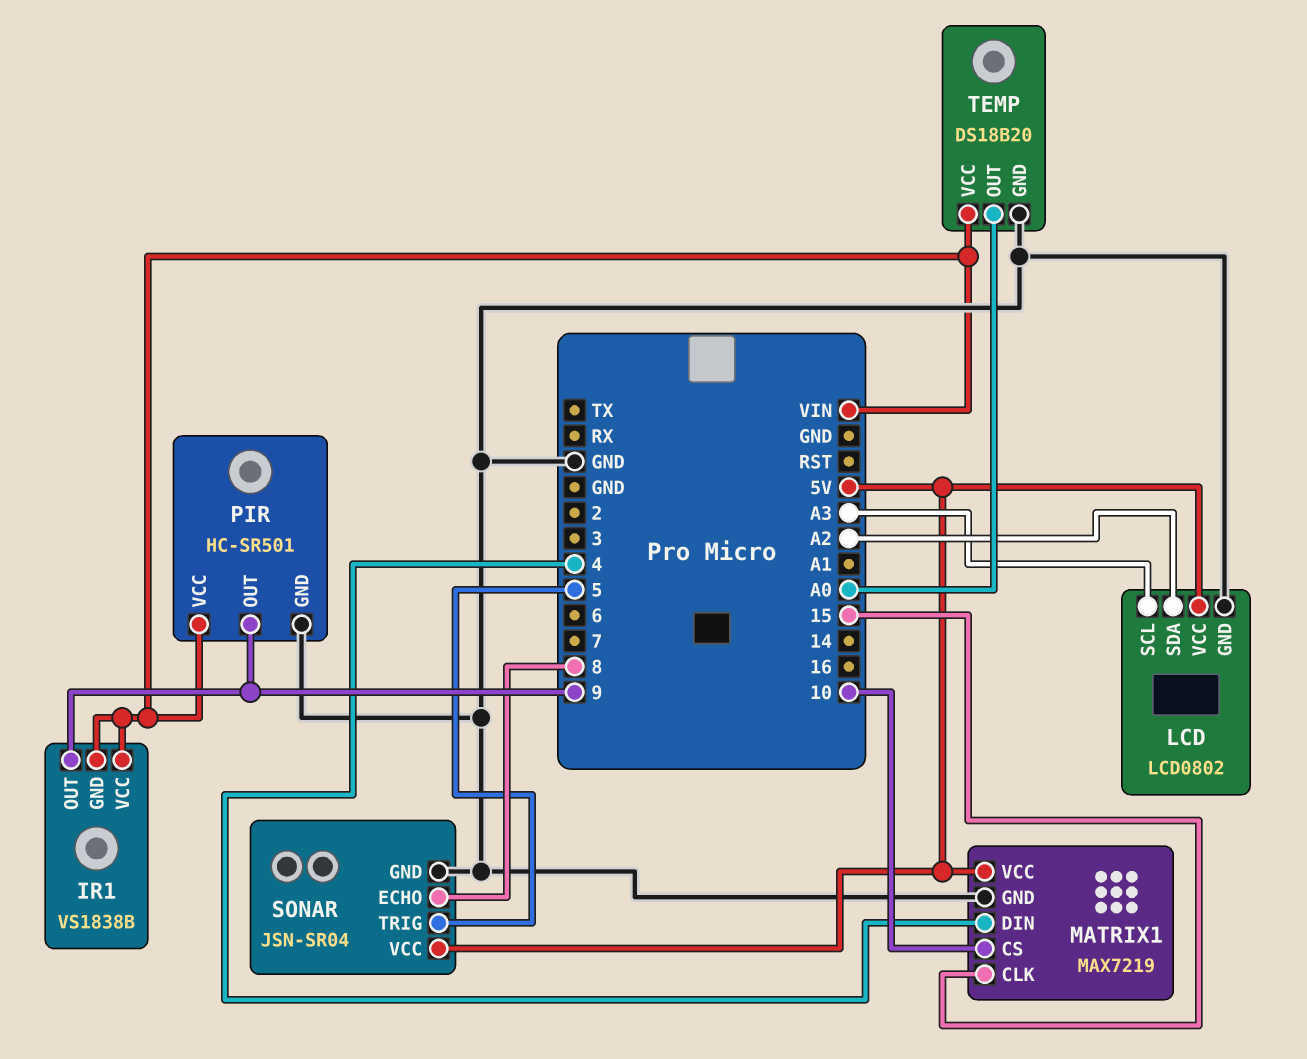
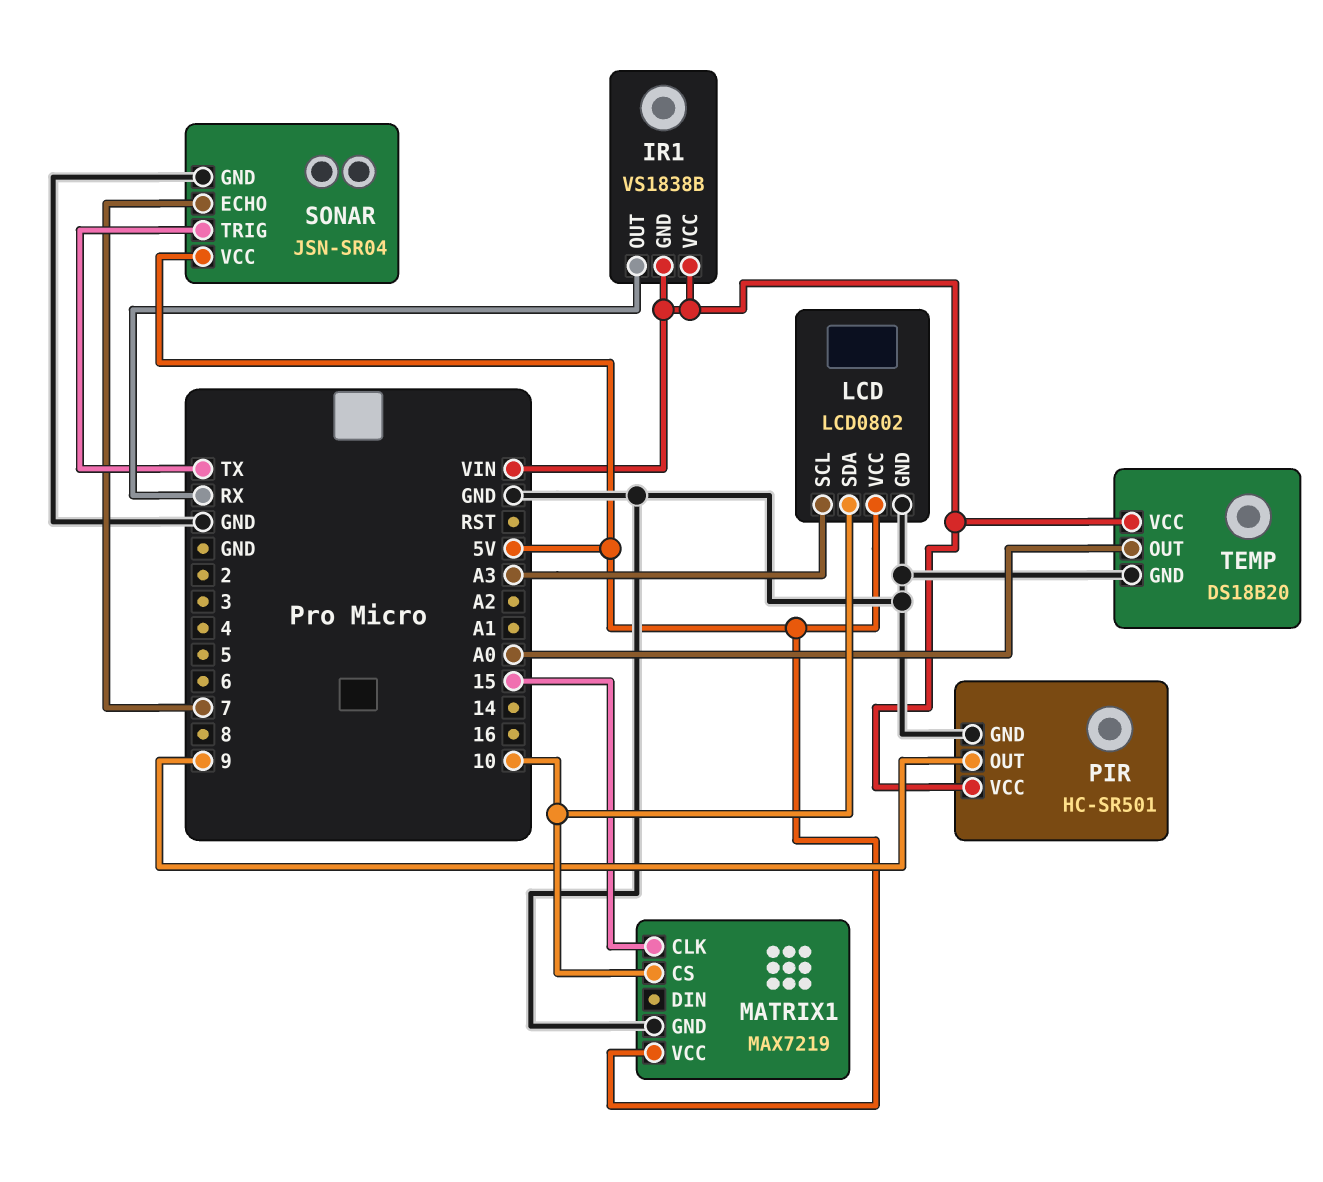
IR1 pin OUT: 9 -> RX
LCD pin SDA: A2 -> 10
MATRIX1 pin DIN: 4 -> none
SONAR pin ECHO: 8 -> 7
SONAR pin TRIG: 5 -> TX

